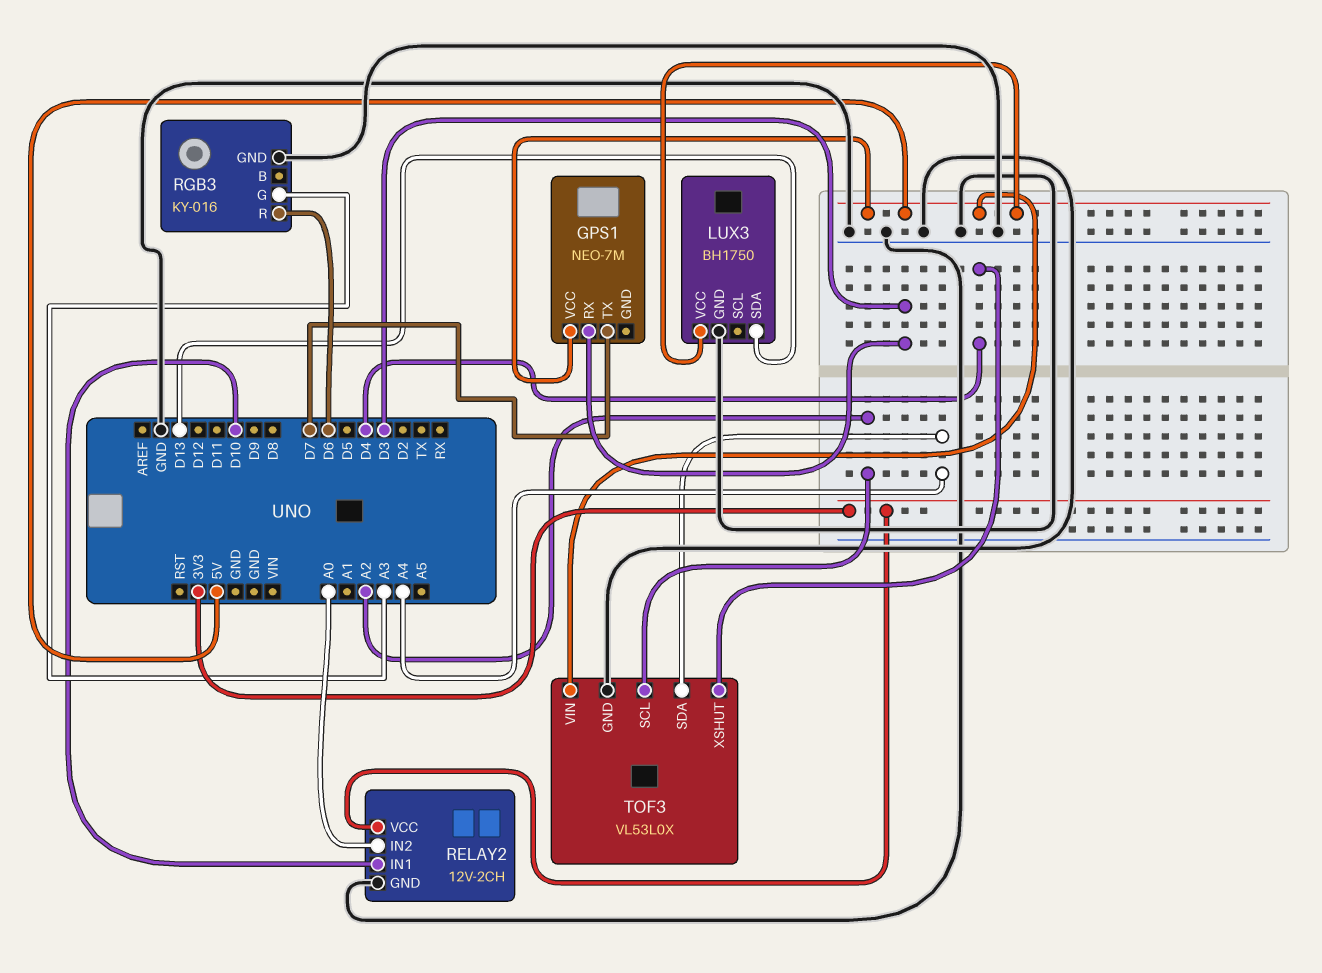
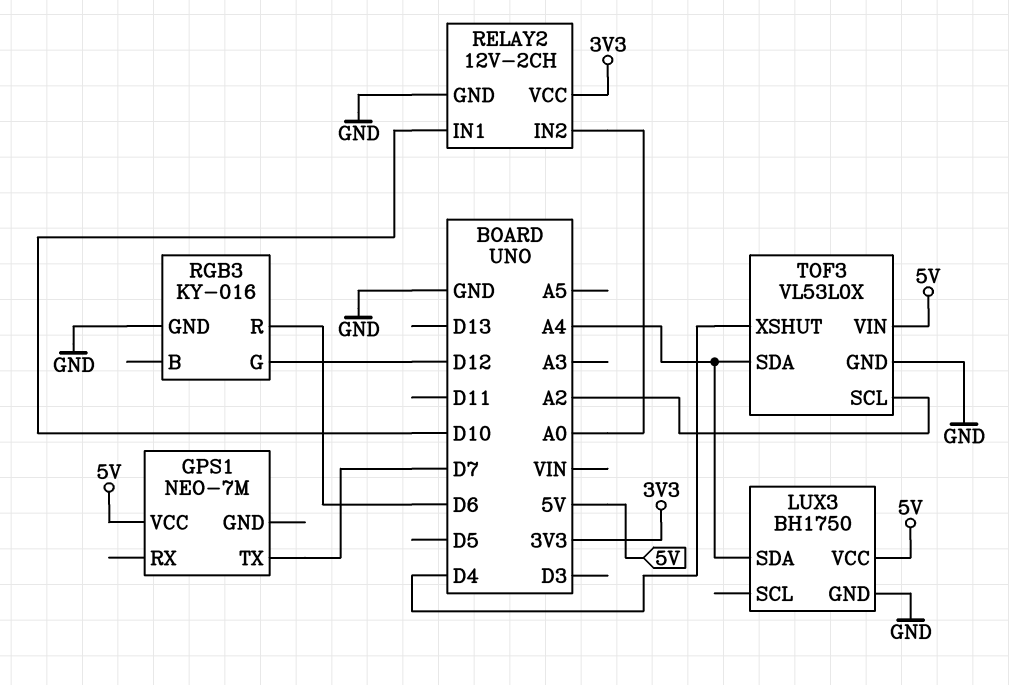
GPS1 pin RX: D3 -> none
LUX3 pin SDA: D13 -> A4
RGB3 pin G: A3 -> D12

